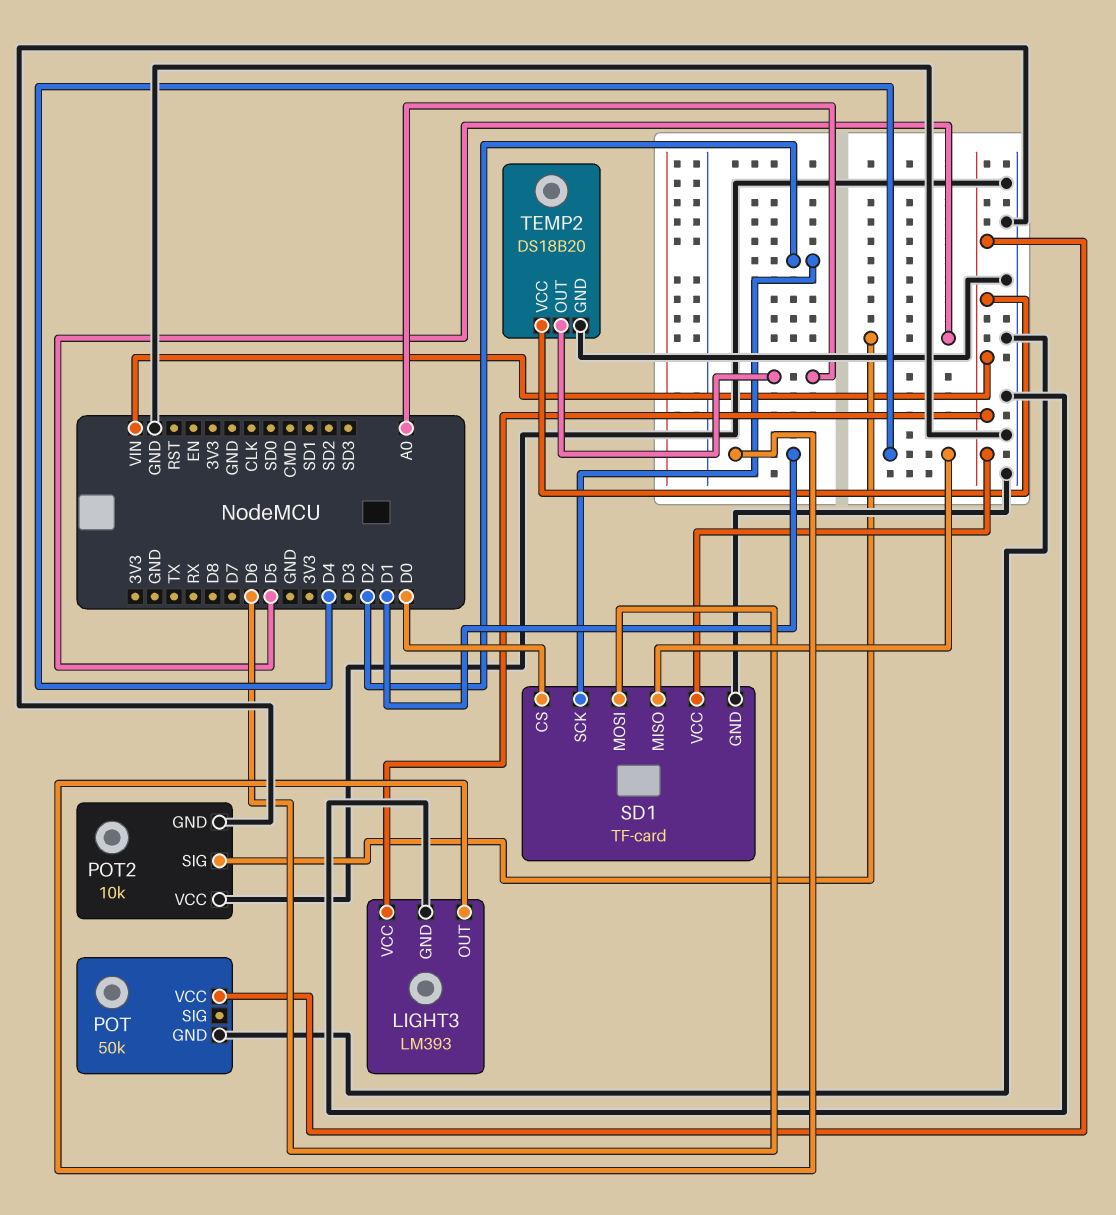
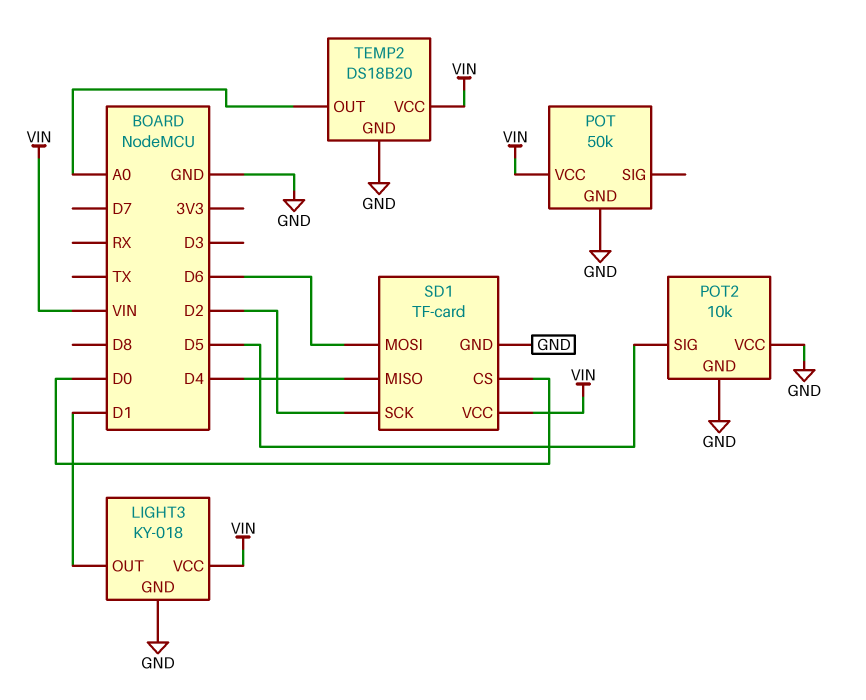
LIGHT3: LM393 -> KY-018

